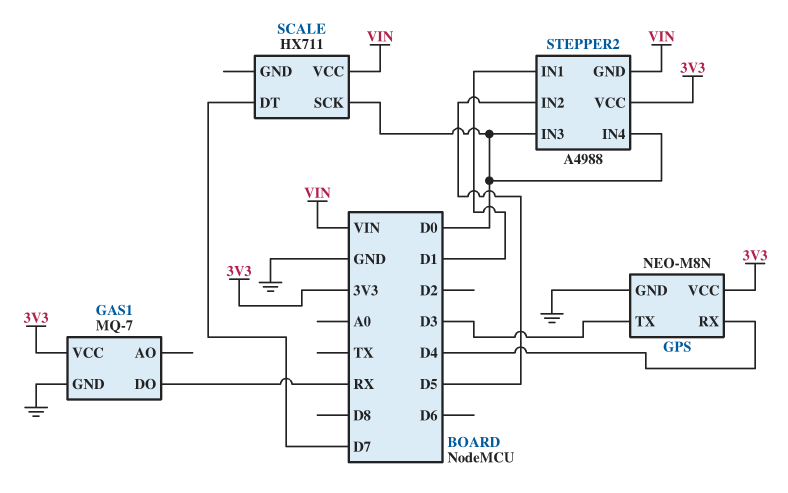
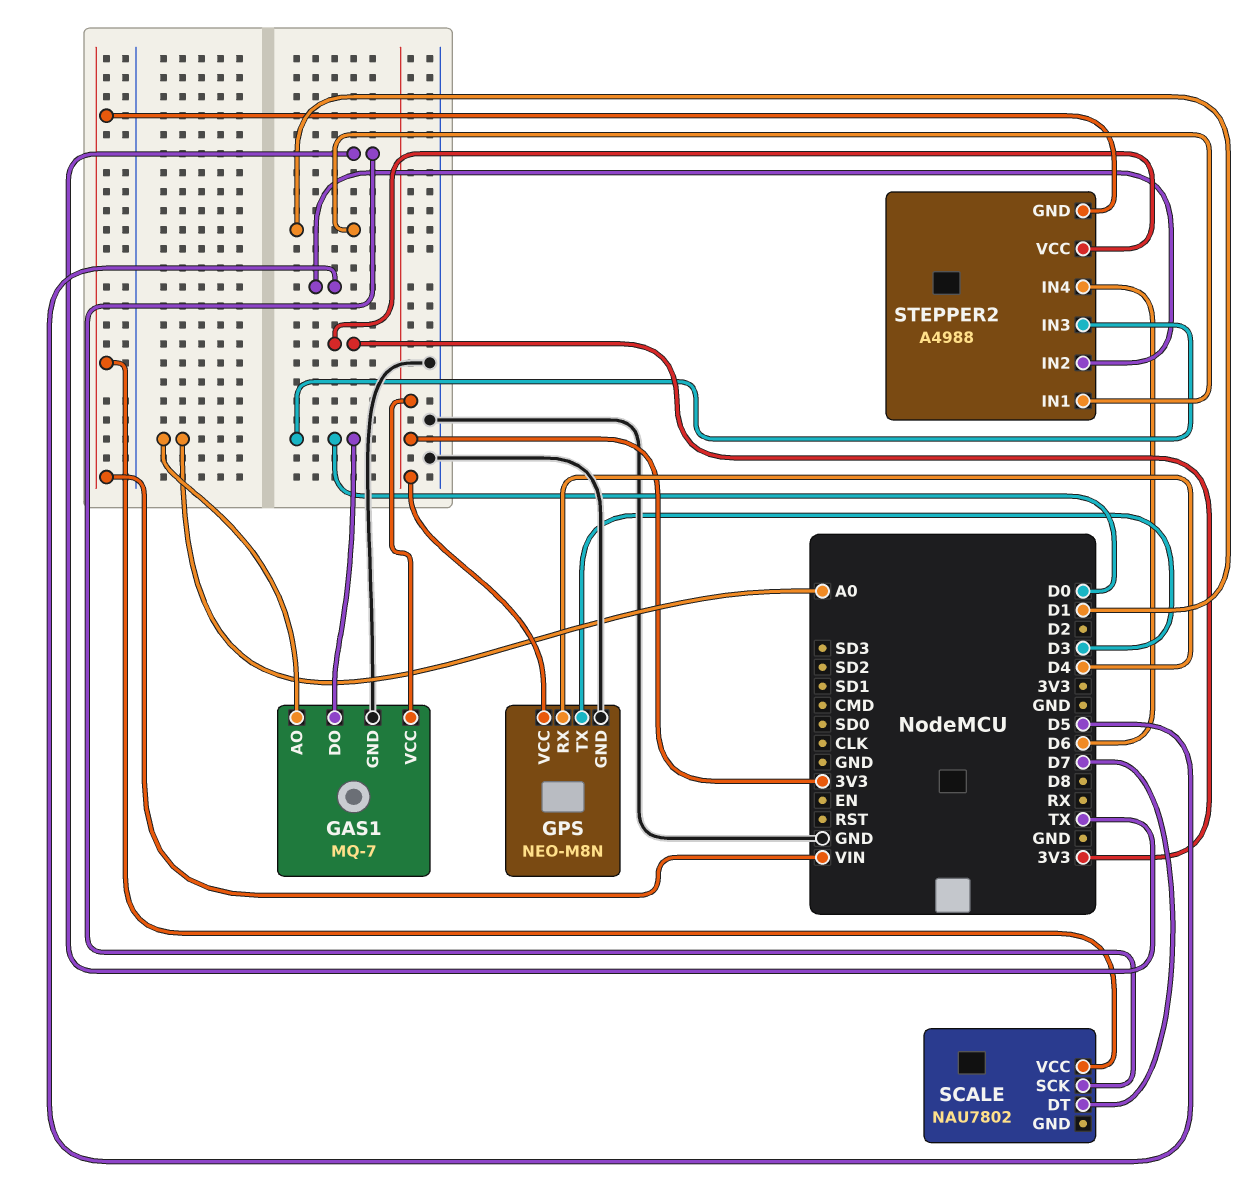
GAS1 pin AO: none -> A0
GAS1 pin DO: RX -> D0
SCALE: HX711 -> NAU7802
SCALE pin SCK: D0 -> TX
STEPPER2 pin IN4: D0 -> D6

